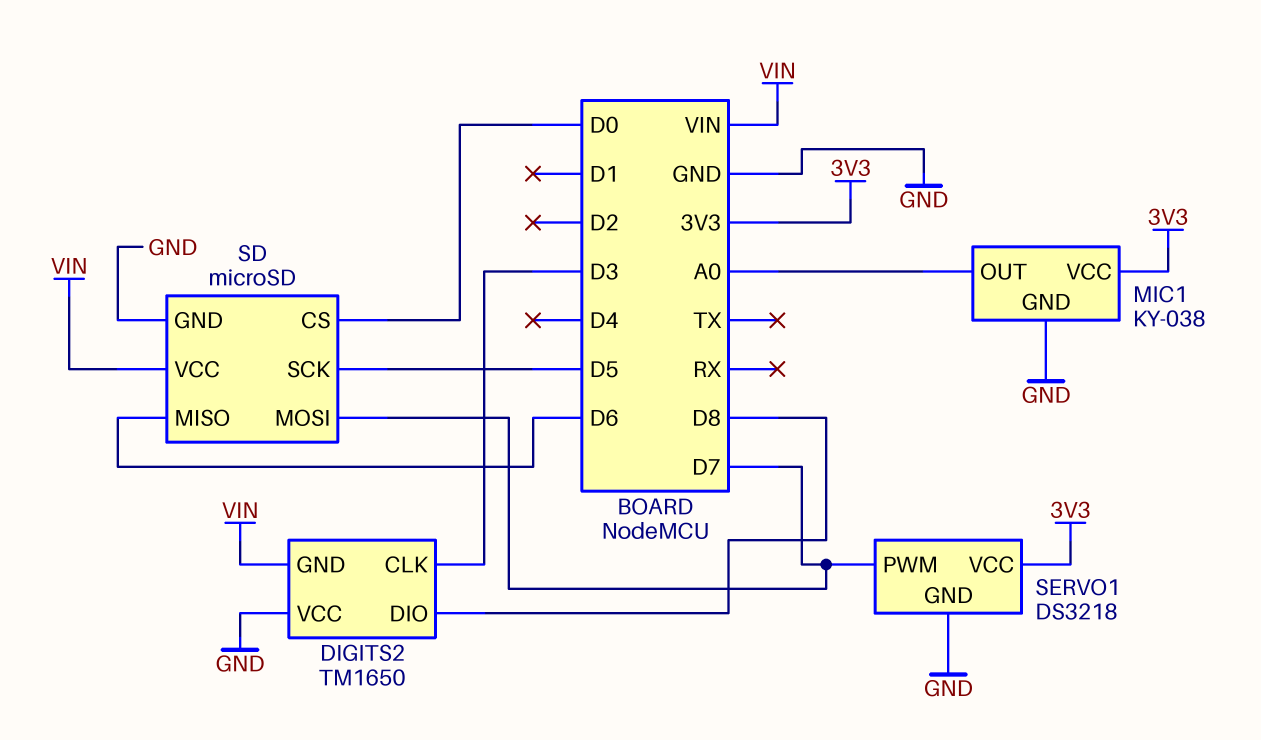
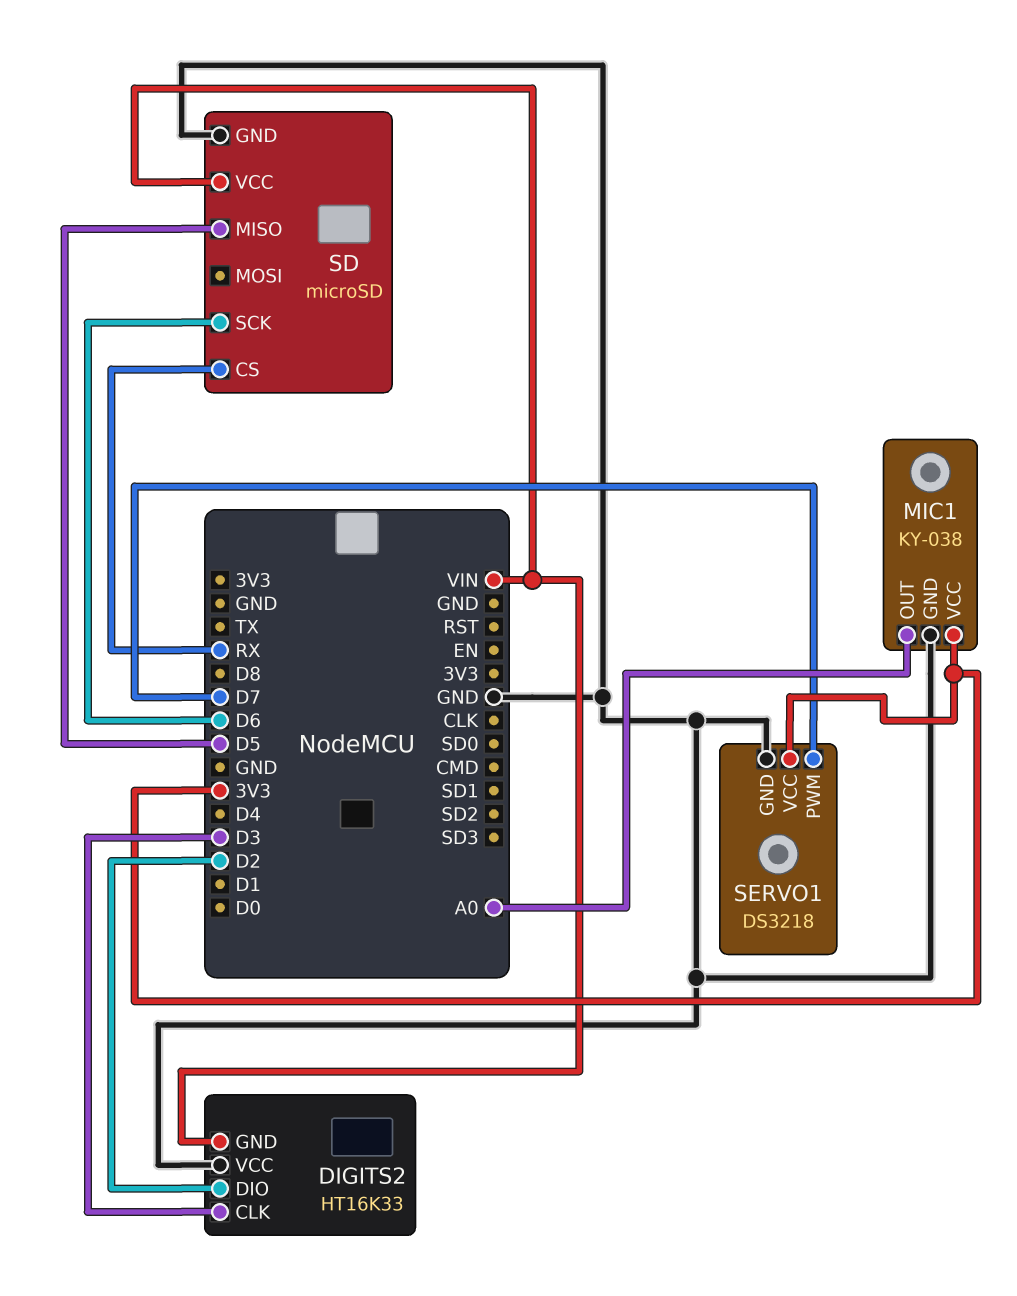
DIGITS2: TM1650 -> HT16K33
DIGITS2 pin DIO: D8 -> D2
SD pin CS: D0 -> RX
SD pin MISO: D6 -> D5
SD pin MOSI: D7 -> none
SD pin SCK: D5 -> D6

